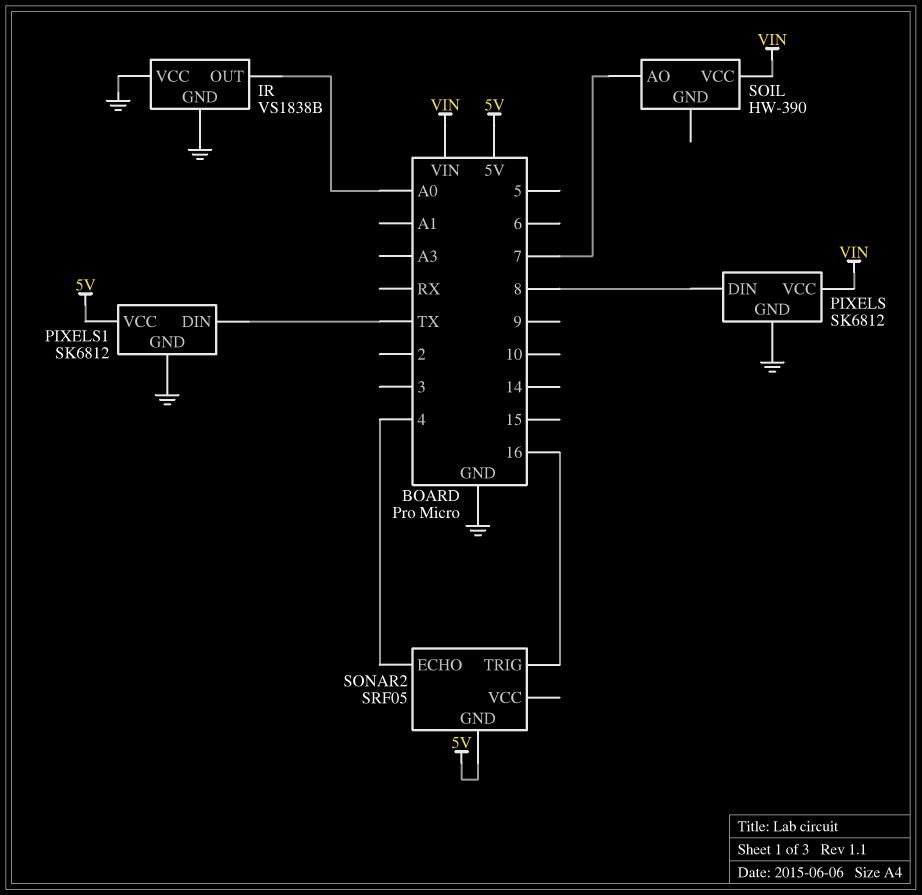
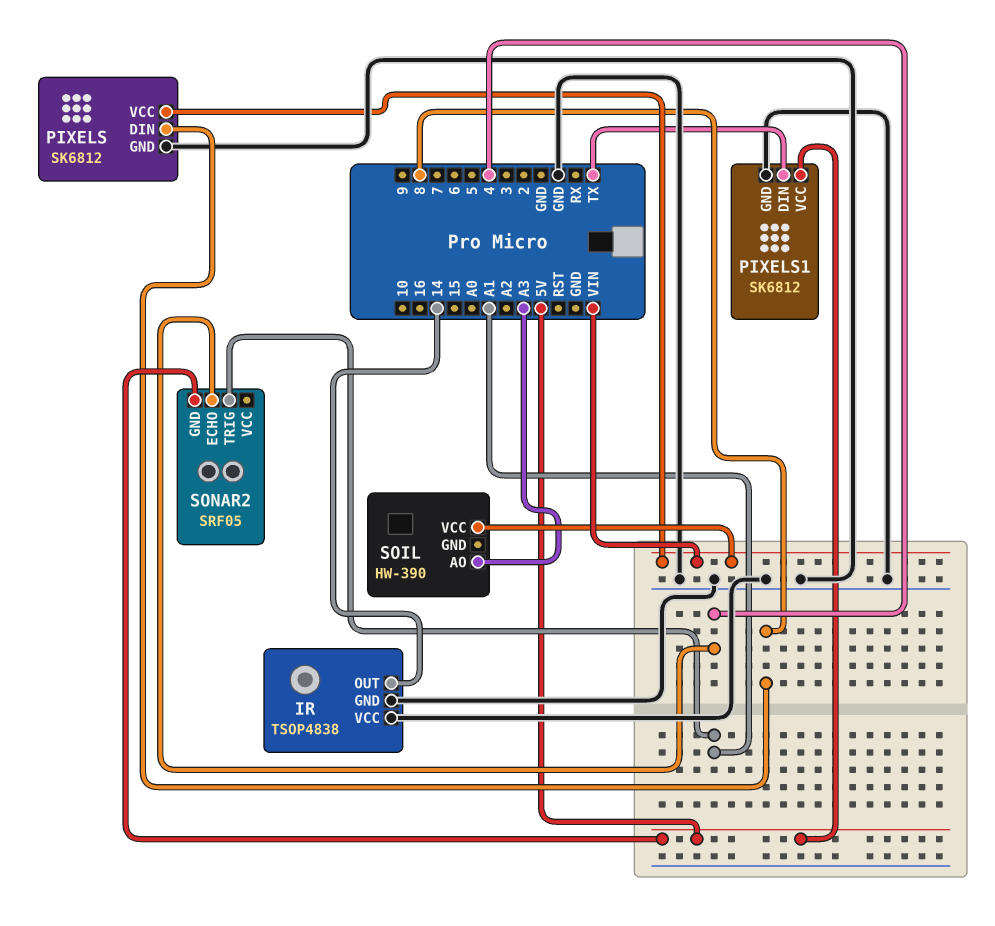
IR: VS1838B -> TSOP4838
IR pin OUT: A0 -> 14
SOIL pin AO: 7 -> A3
SONAR2 pin TRIG: 16 -> A1

